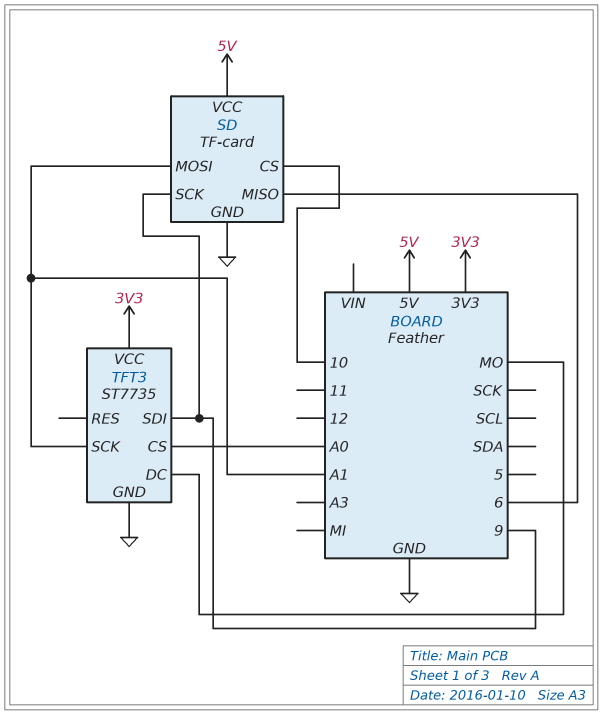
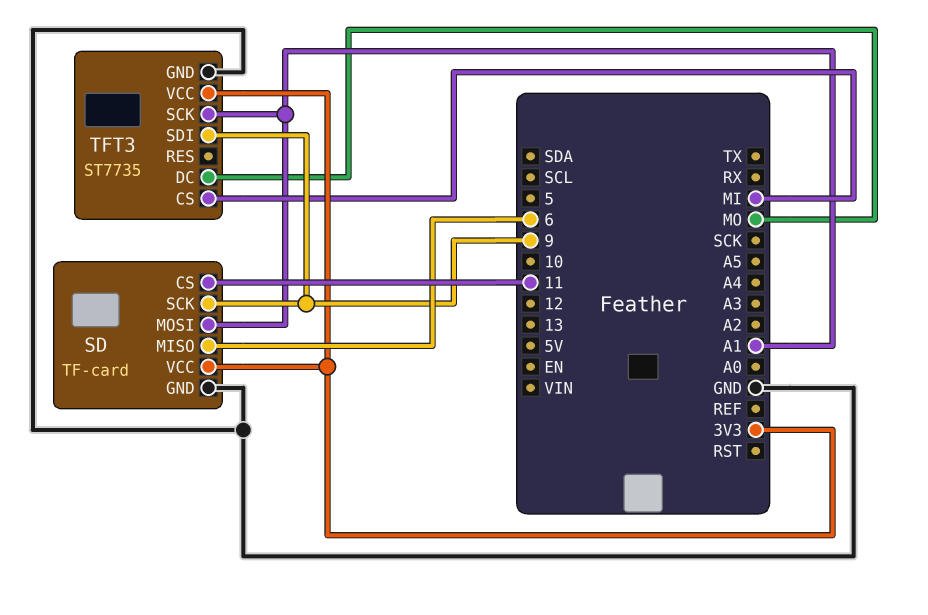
SD pin CS: 10 -> 11
SD pin VCC: 5V -> 3V3
TFT3 pin CS: A0 -> MI

